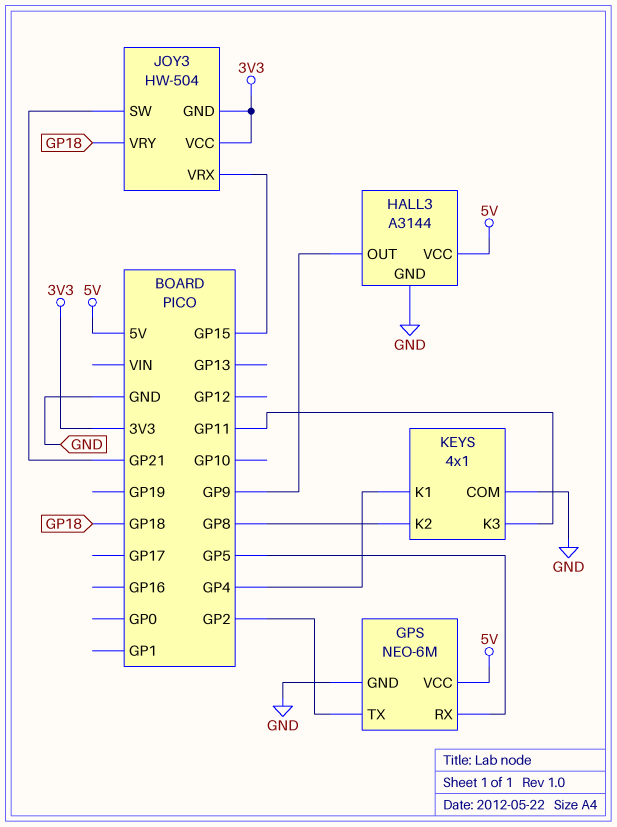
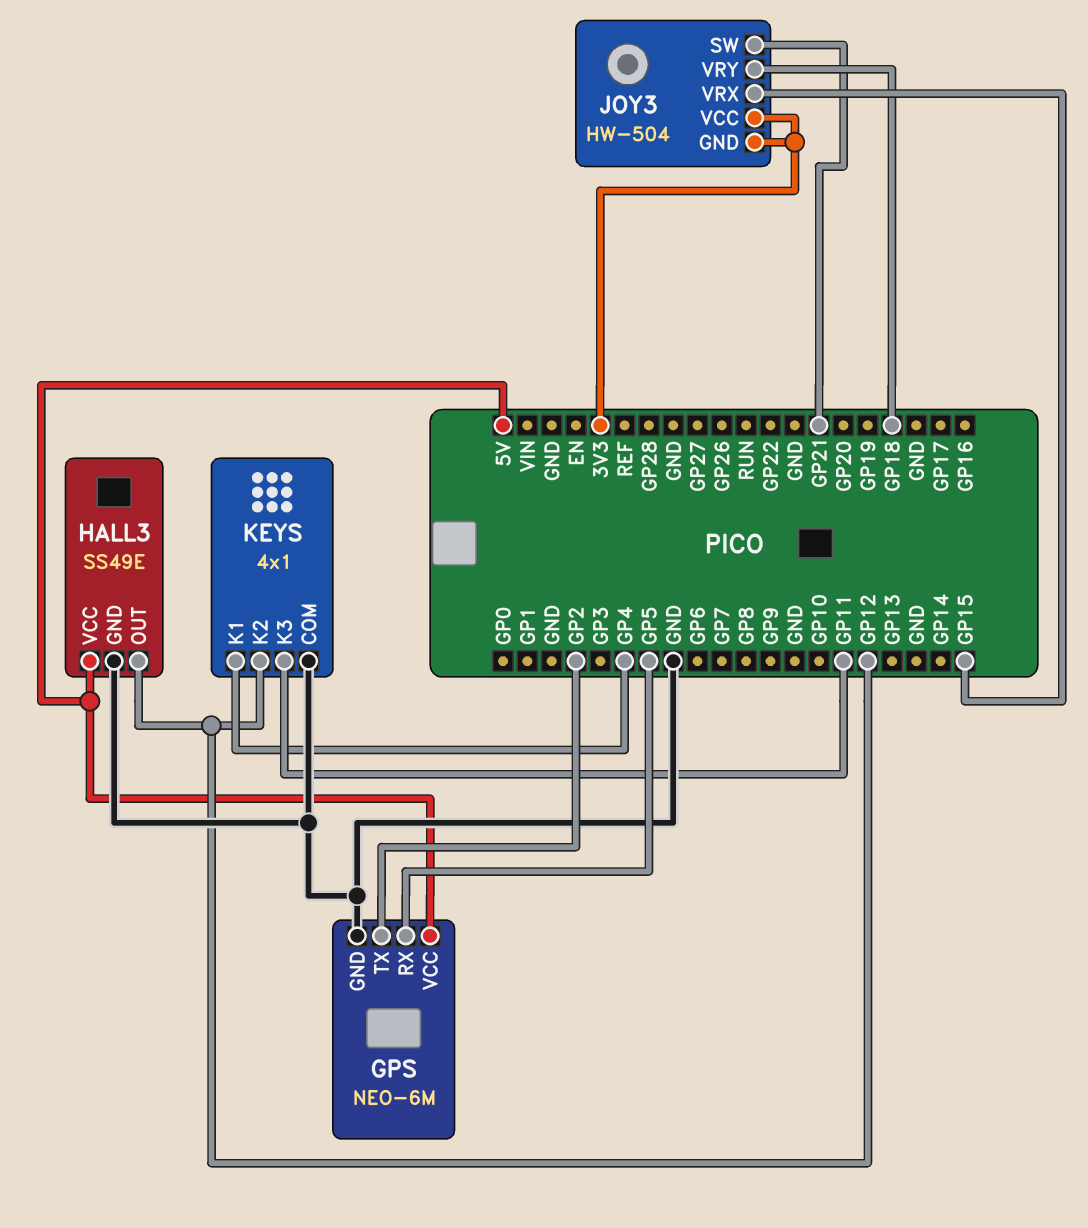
HALL3: A3144 -> SS49E
HALL3 pin OUT: GP9 -> GP12
KEYS pin K2: GP8 -> GP12

